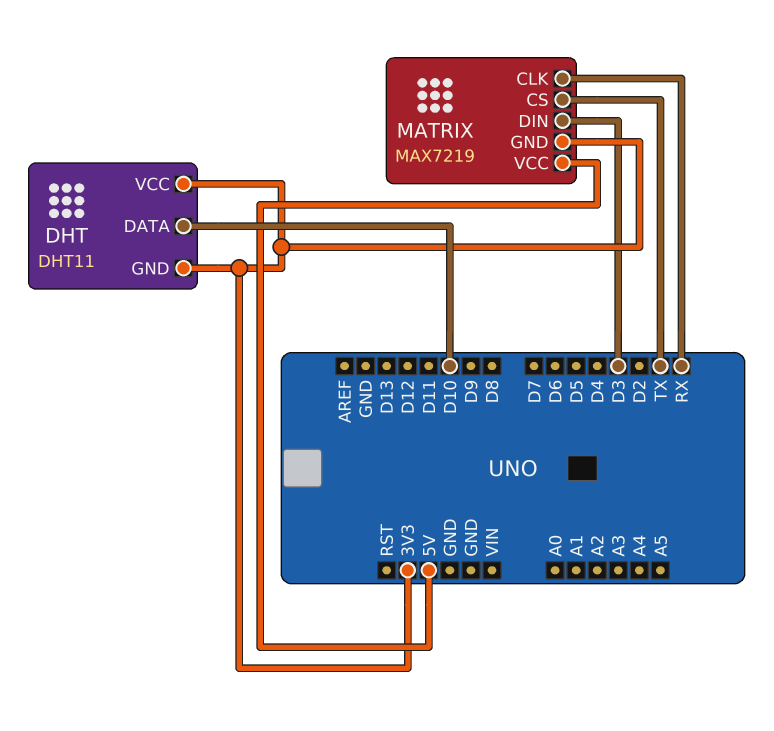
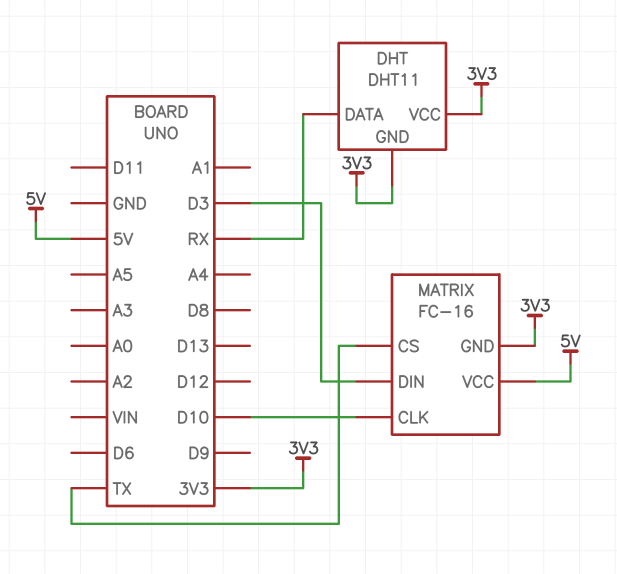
DHT pin DATA: D10 -> RX
MATRIX: MAX7219 -> FC-16
MATRIX pin CLK: RX -> D10

